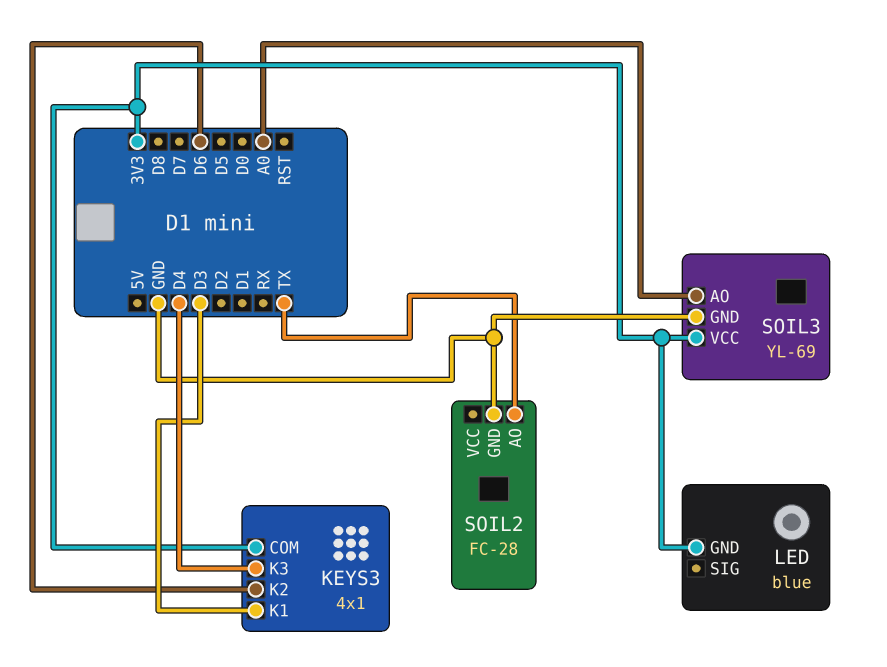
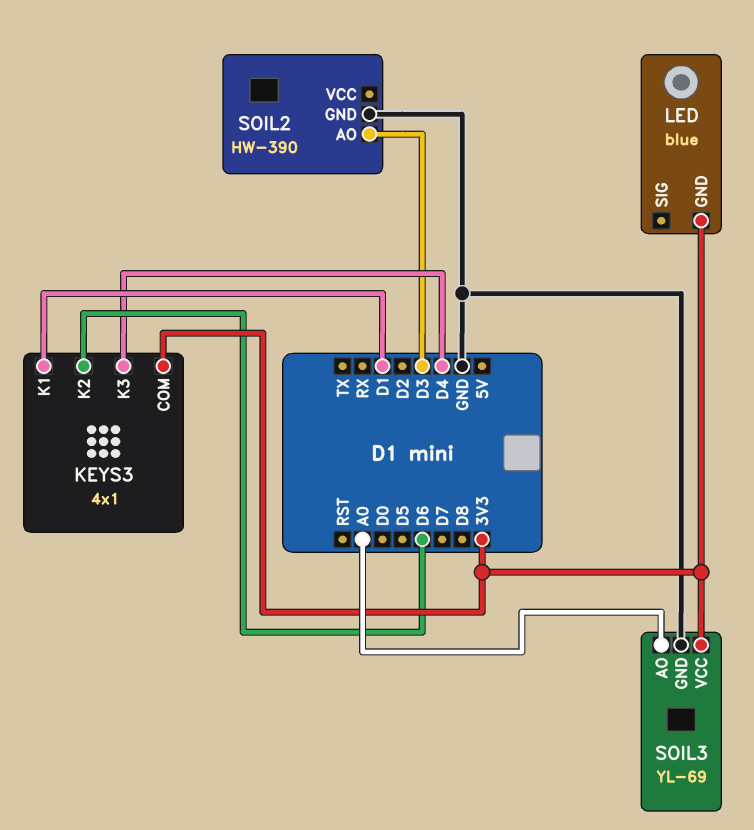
KEYS3 pin K1: D3 -> D1
SOIL2: FC-28 -> HW-390
SOIL2 pin AO: TX -> D3

